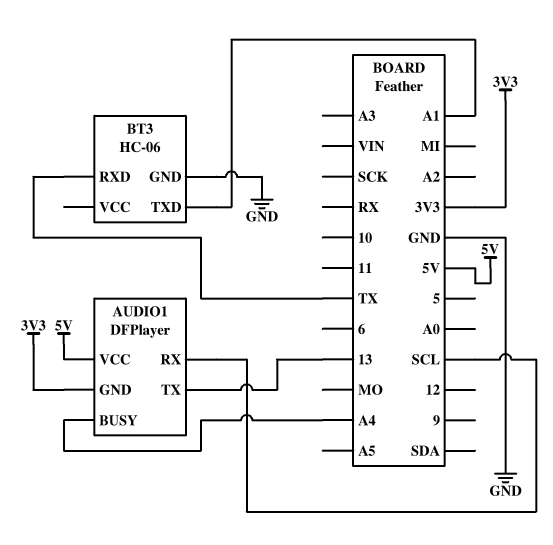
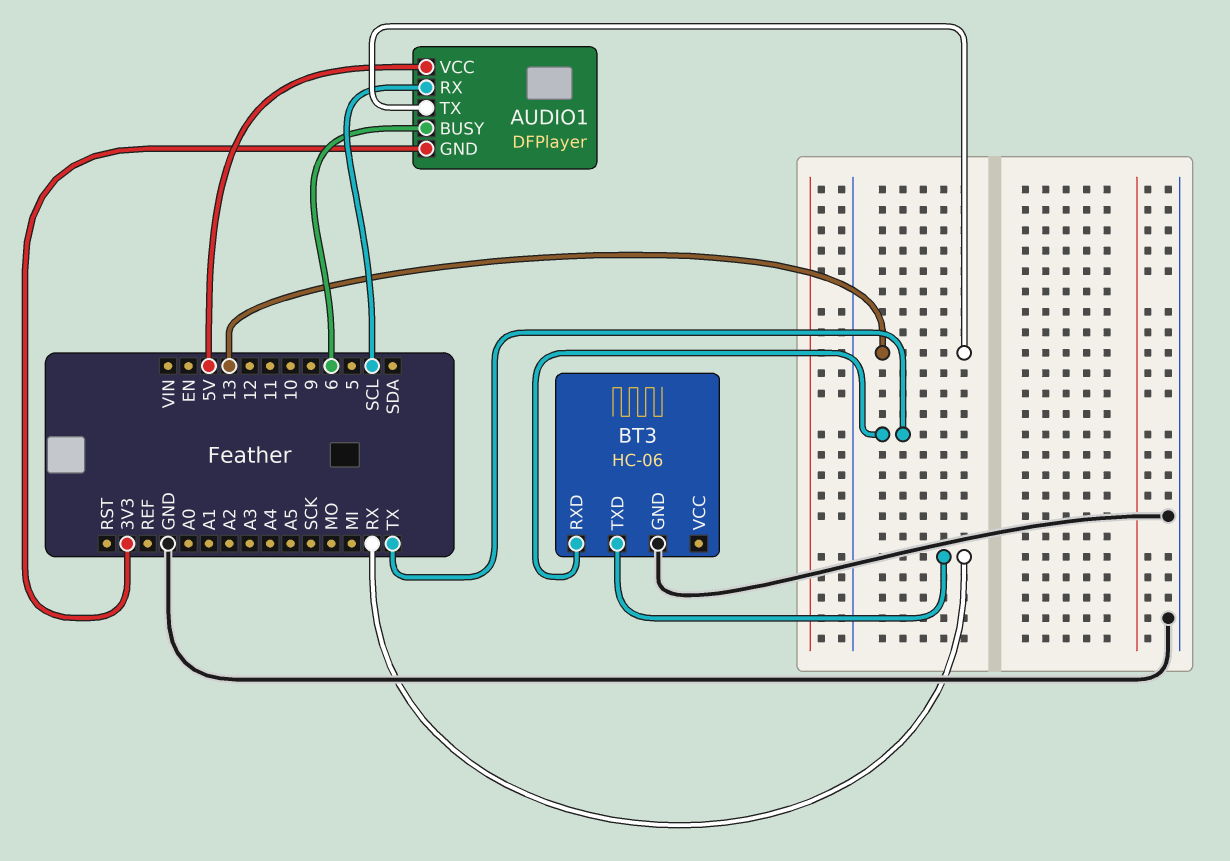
AUDIO1 pin BUSY: A4 -> 6
BT3 pin TXD: A1 -> RX

